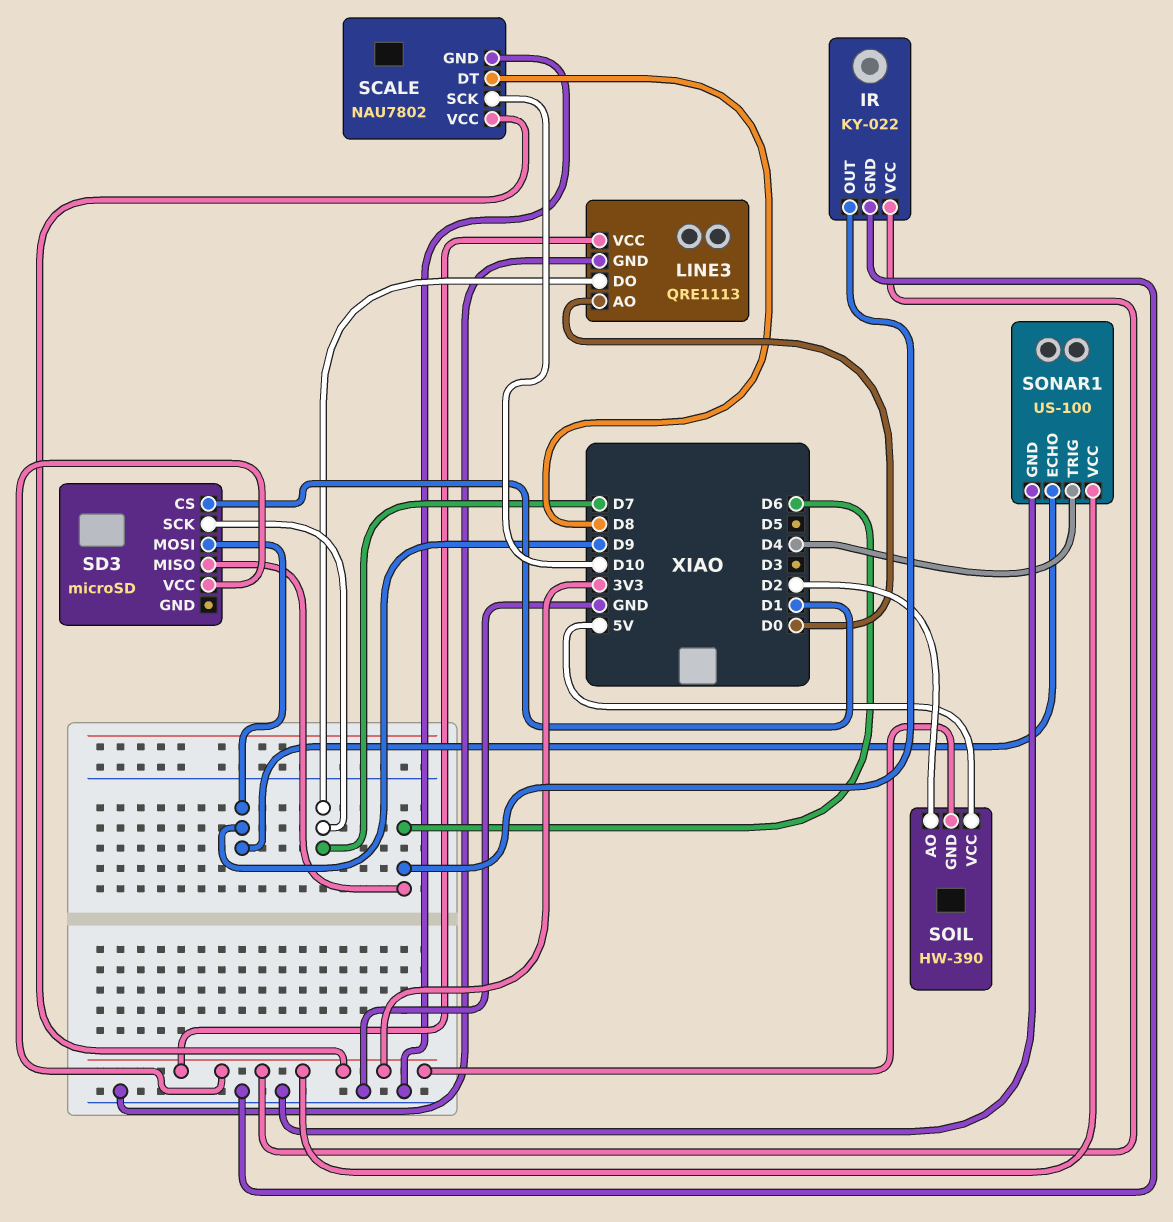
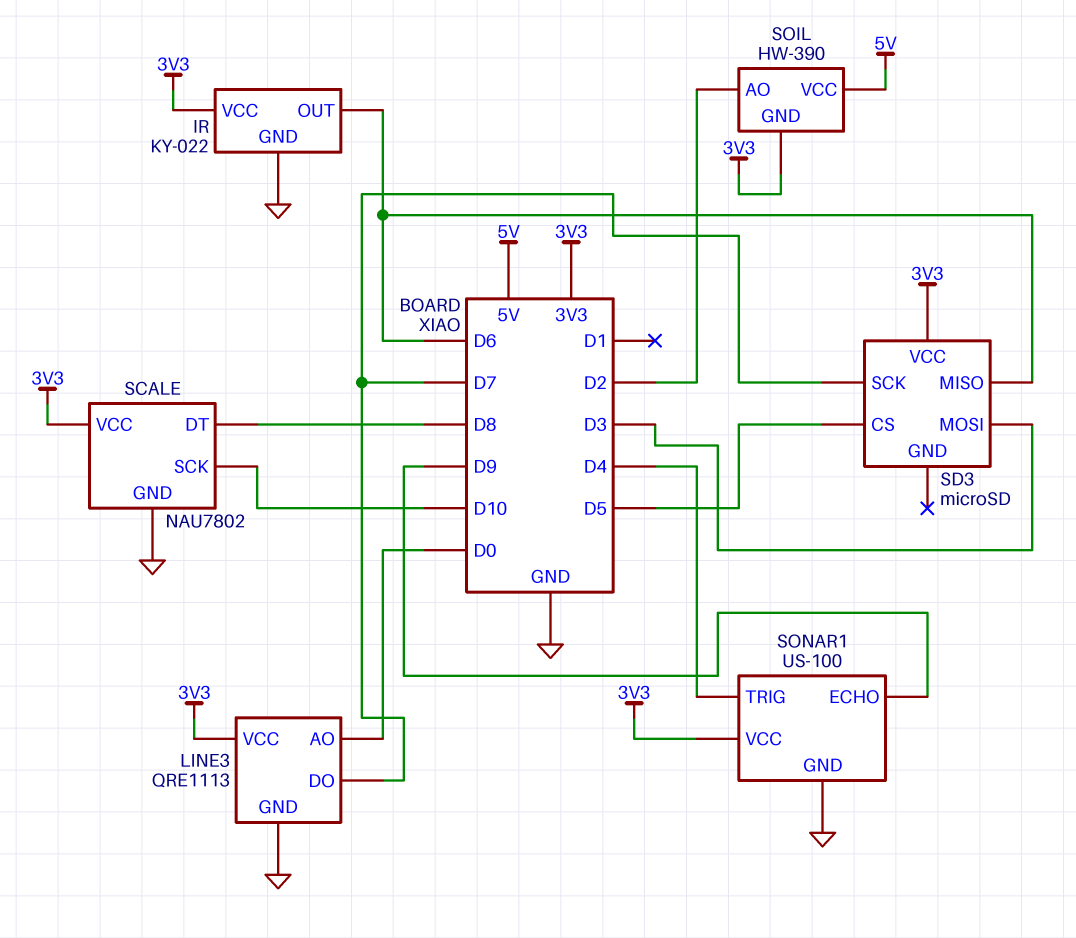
SD3 pin CS: D1 -> D5
SD3 pin MOSI: D9 -> D3

